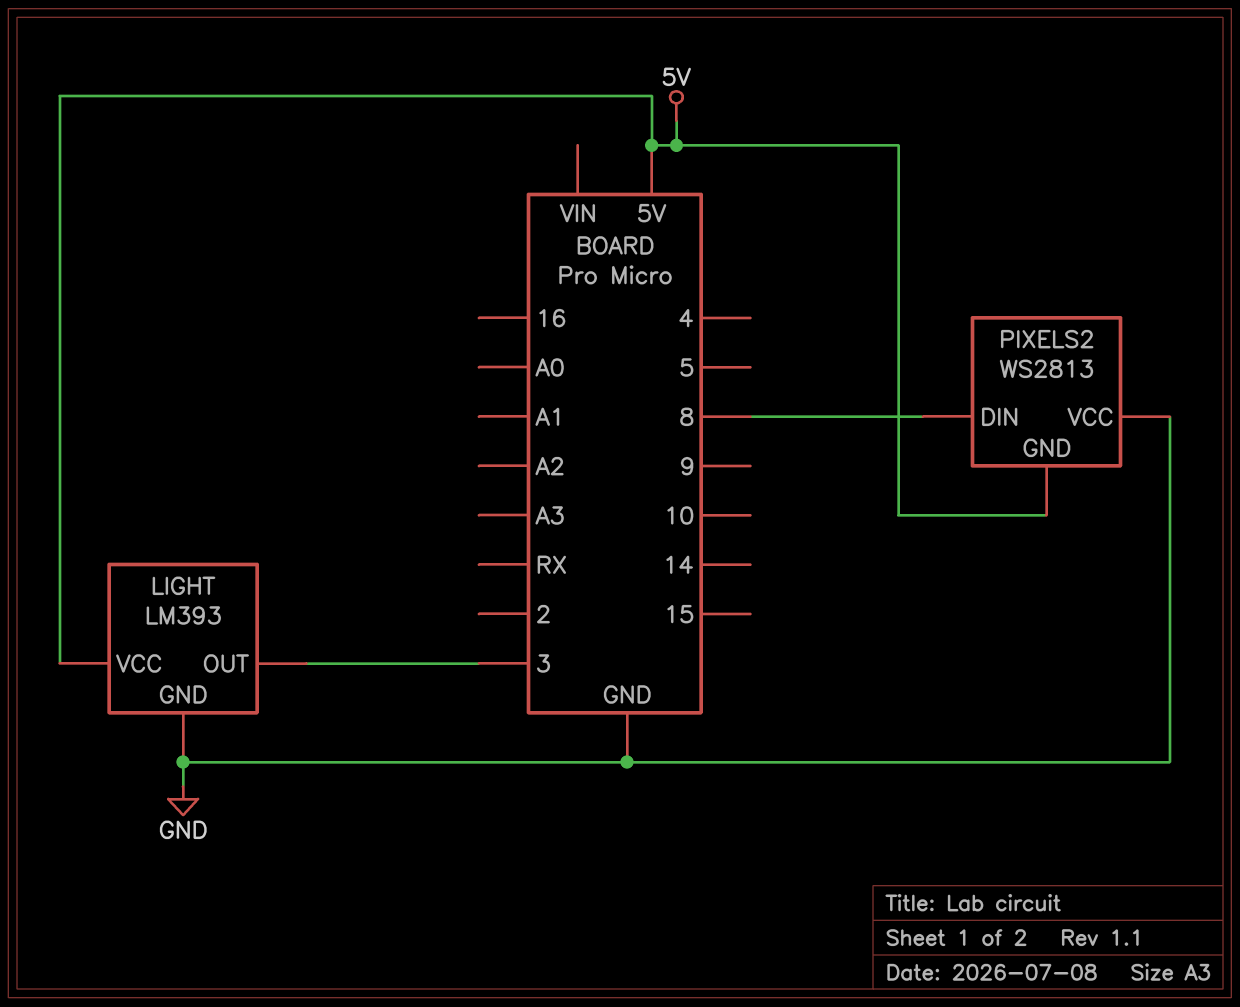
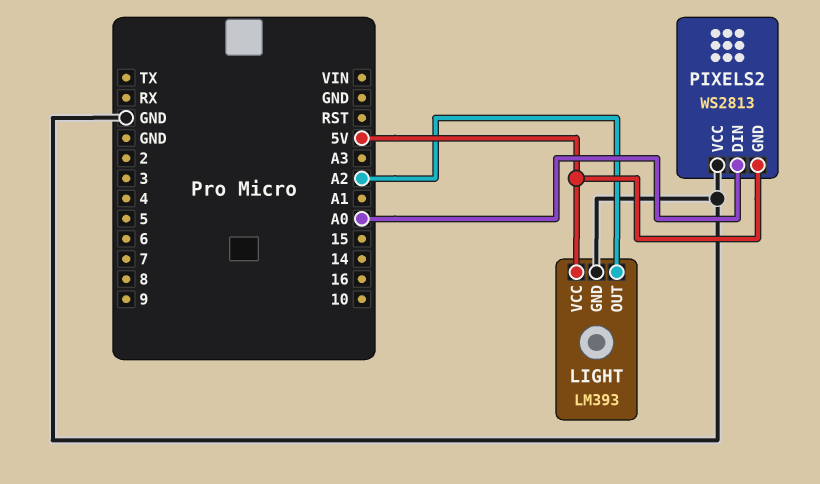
LIGHT pin OUT: 3 -> A2
PIXELS2 pin DIN: 8 -> A0

